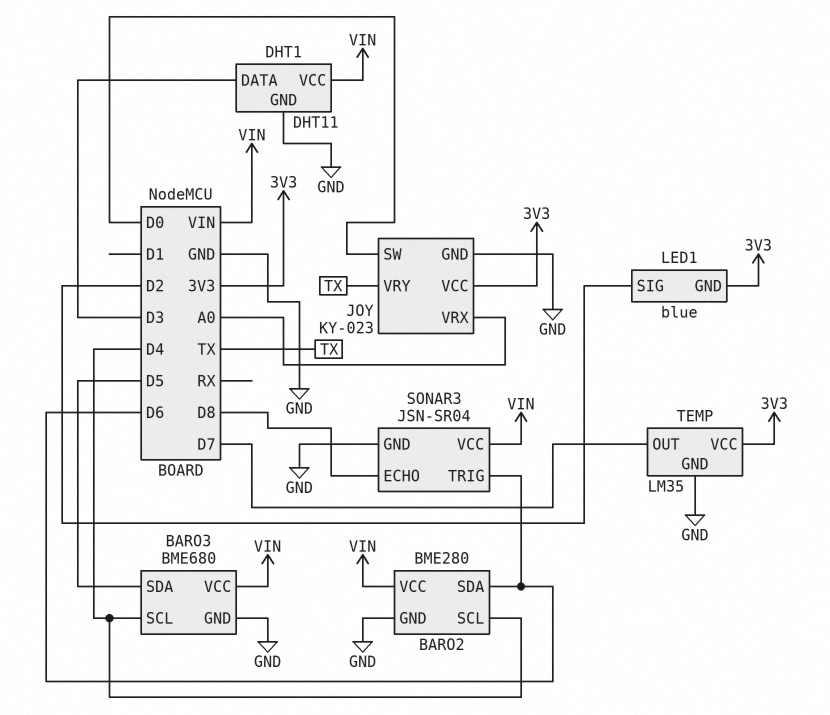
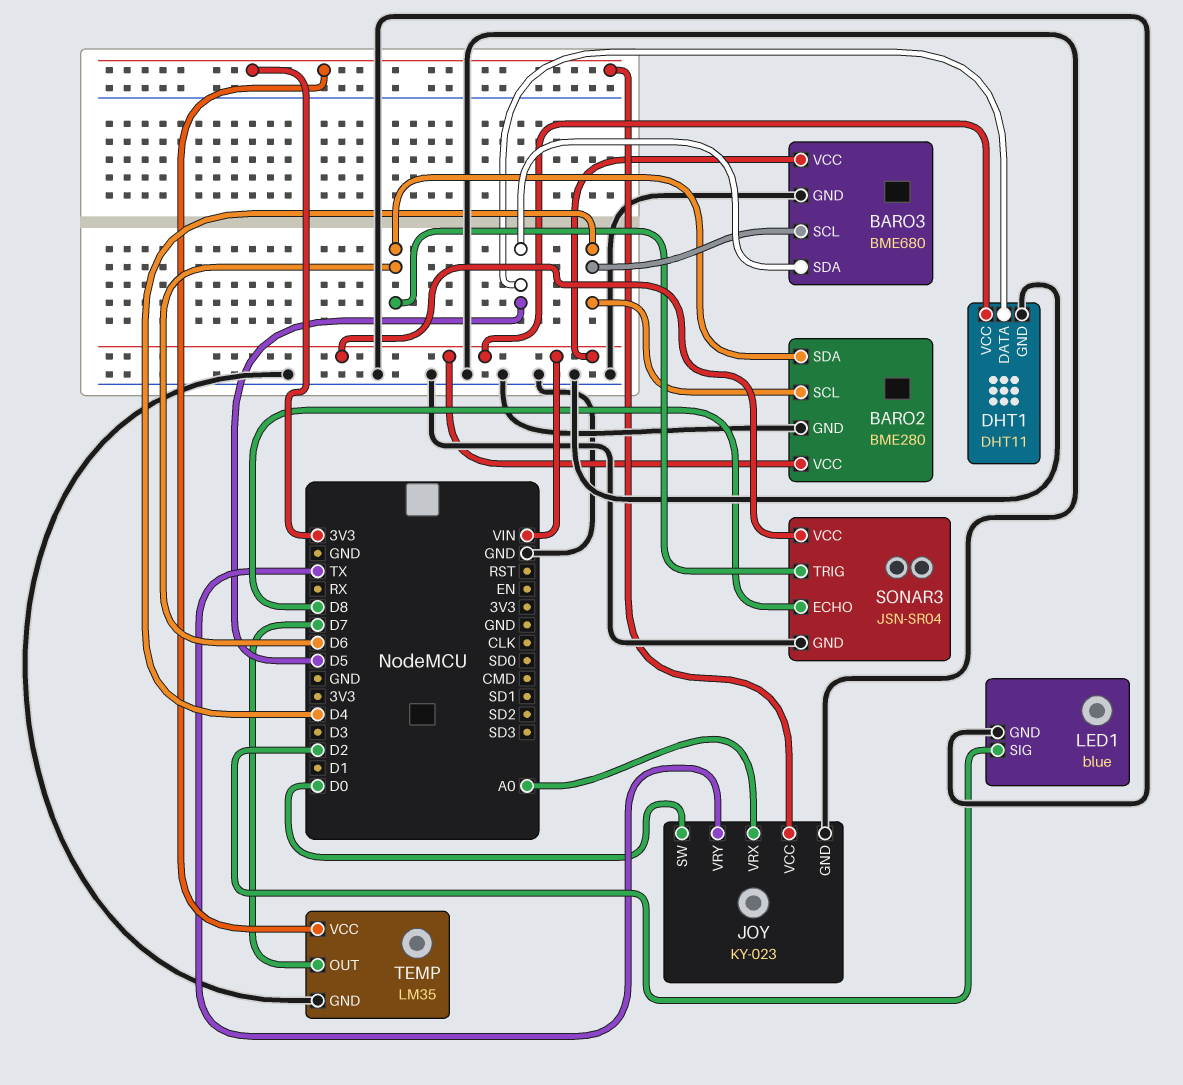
DHT1 pin DATA: D3 -> D5
LED1 pin GND: 3V3 -> GND

